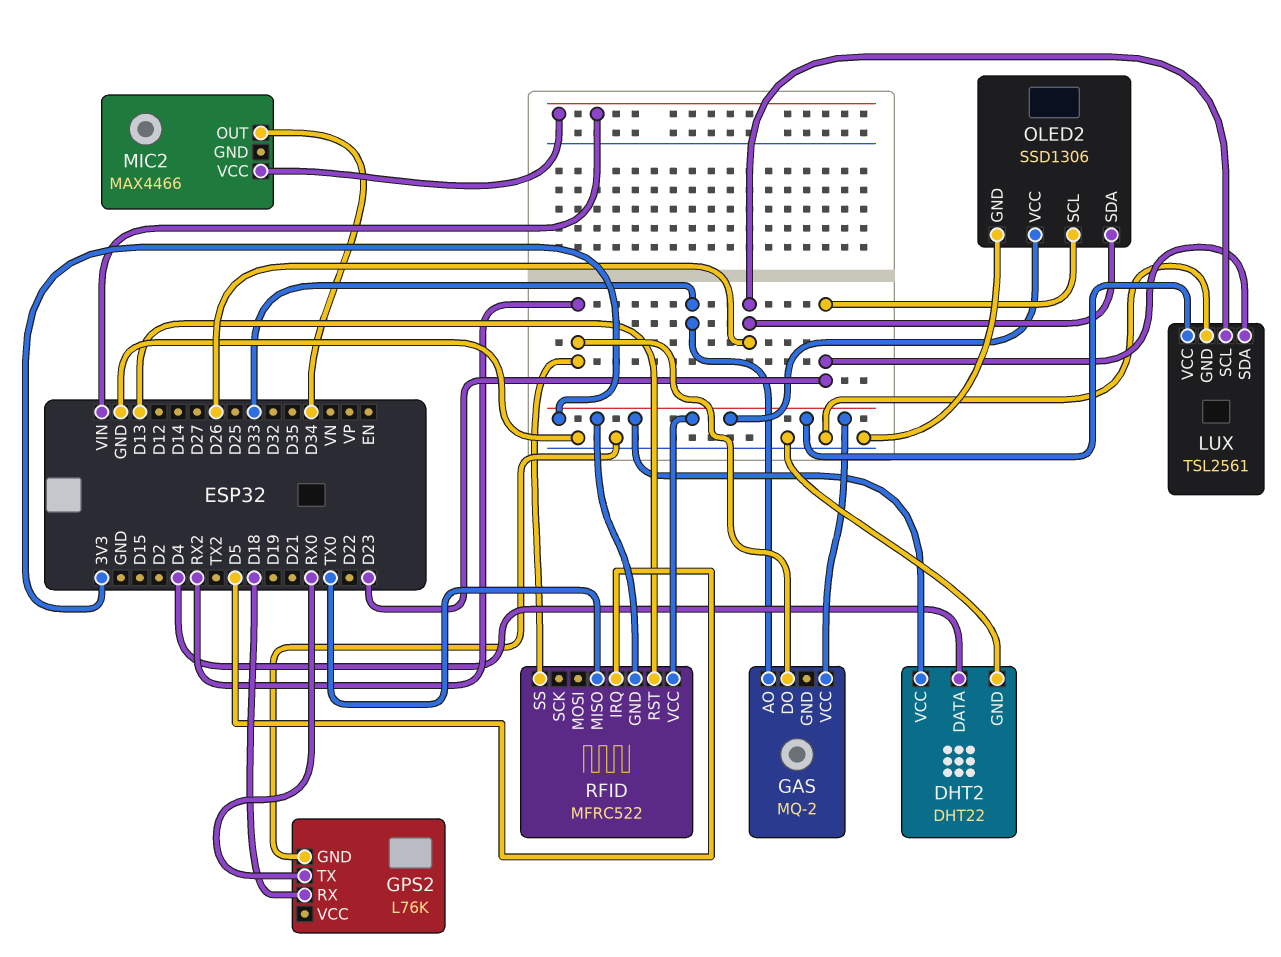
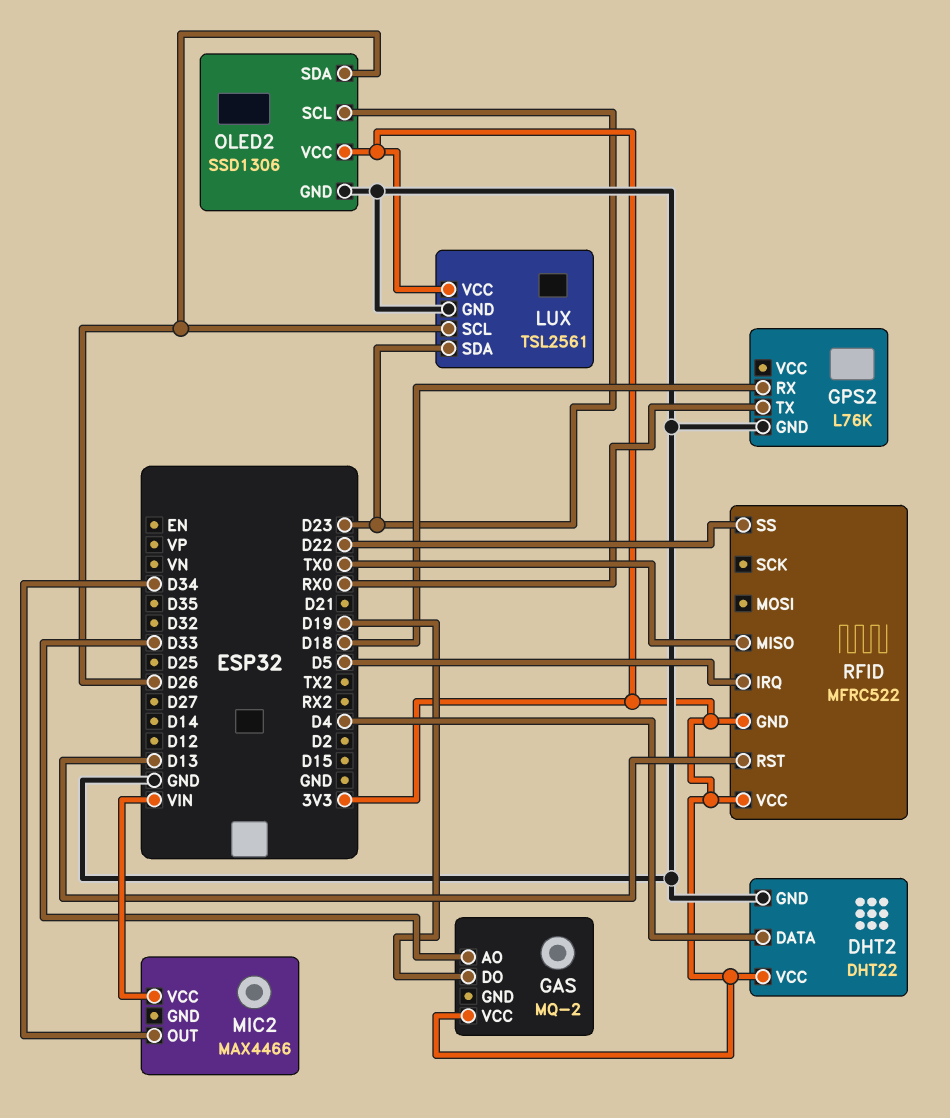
GAS pin DO: RX2 -> D19
RFID pin SS: RX2 -> D22

